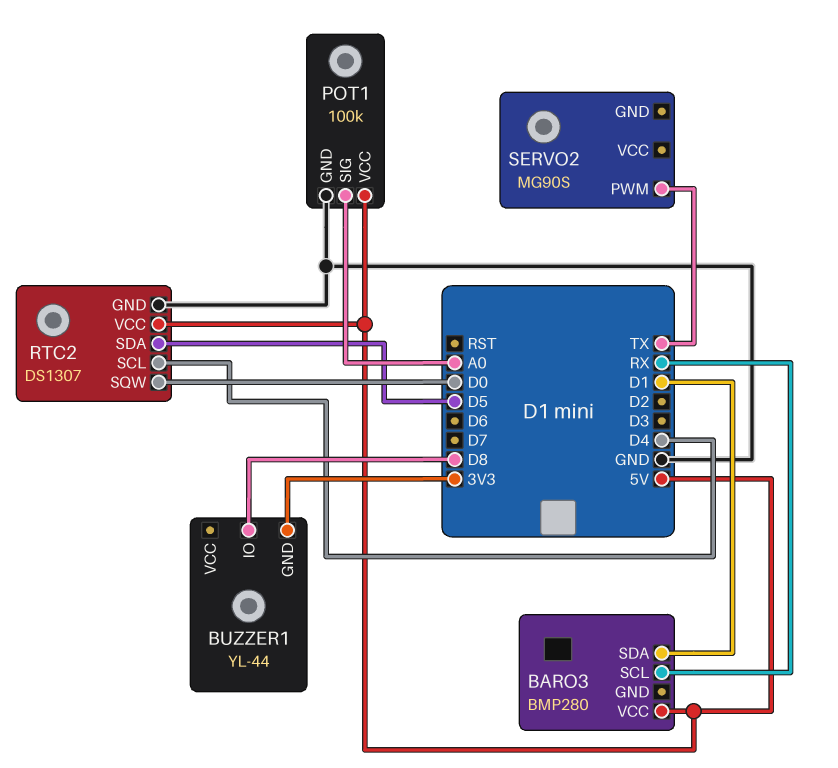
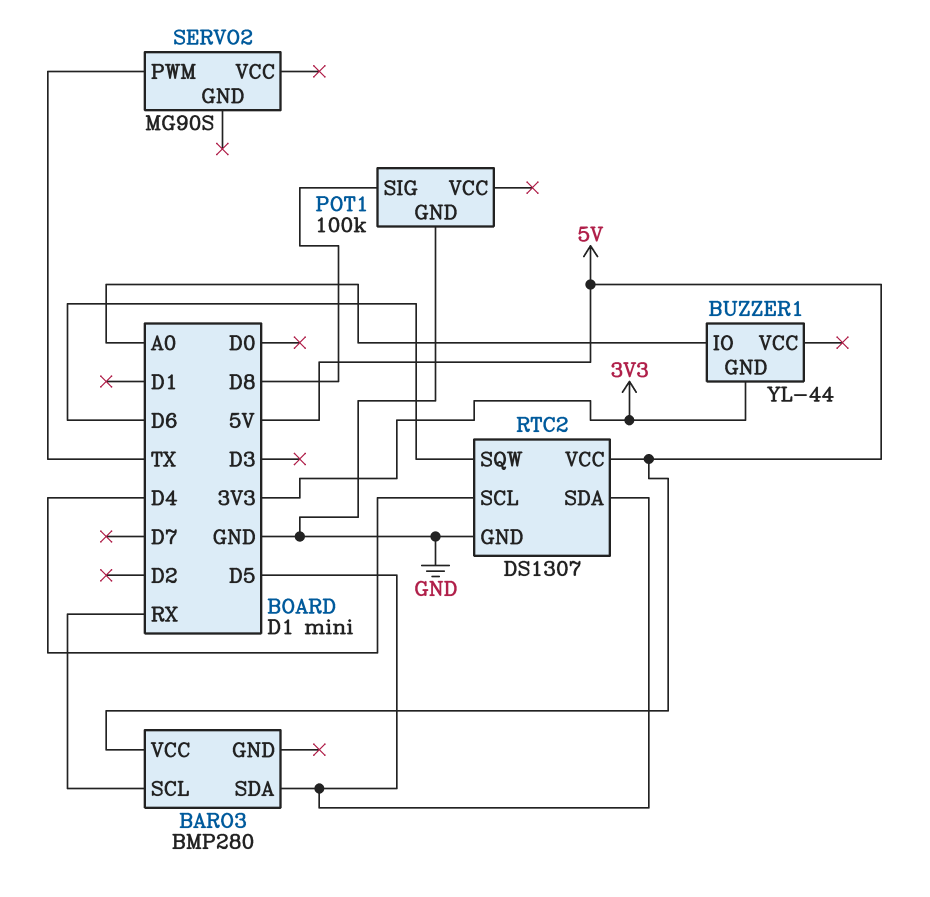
BARO3 pin SDA: D1 -> D5
BUZZER1 pin IO: D8 -> A0
POT1 pin SIG: A0 -> D8
POT1 pin VCC: 5V -> none
RTC2 pin SQW: D0 -> D6

